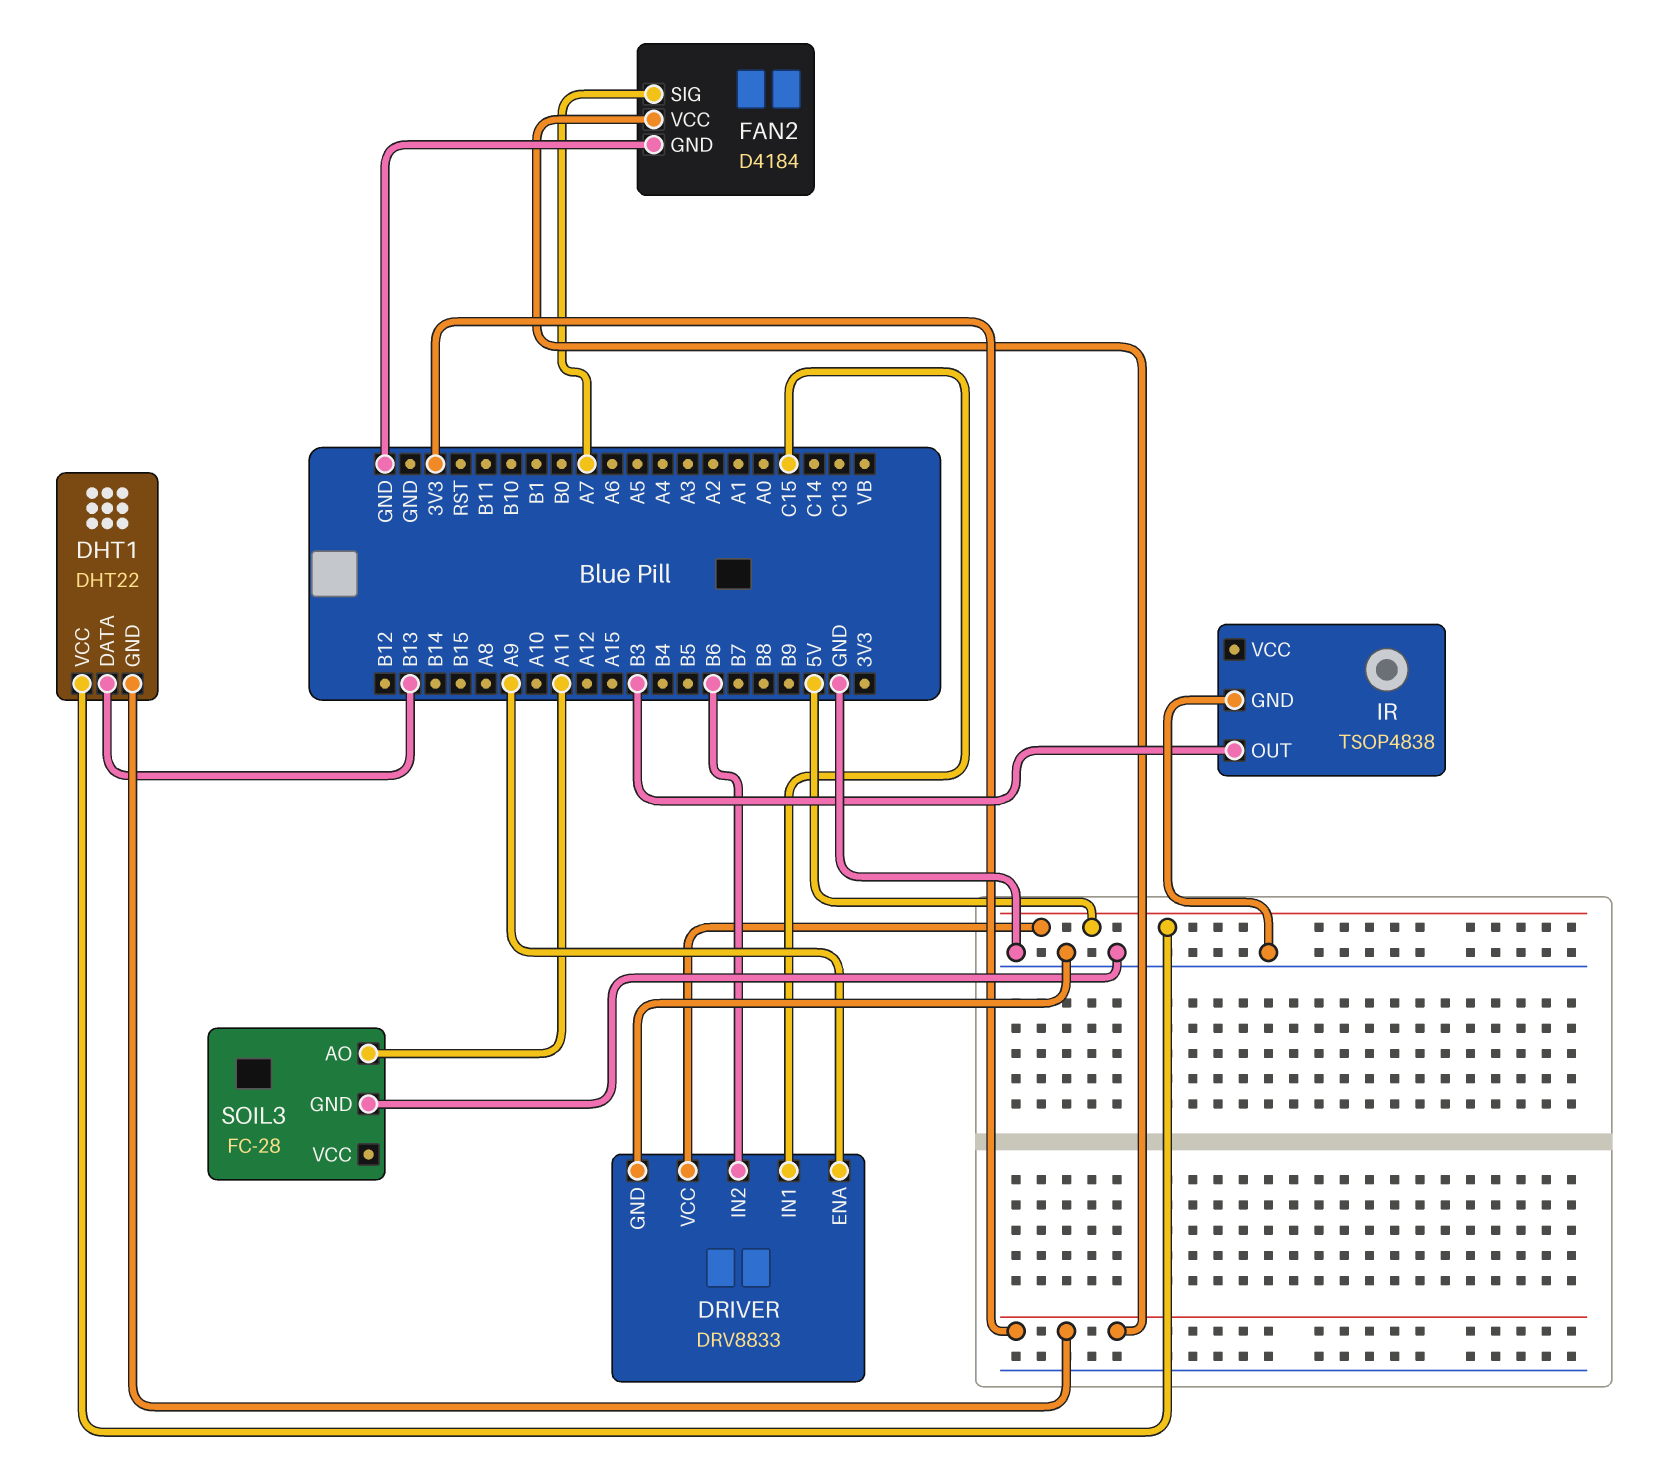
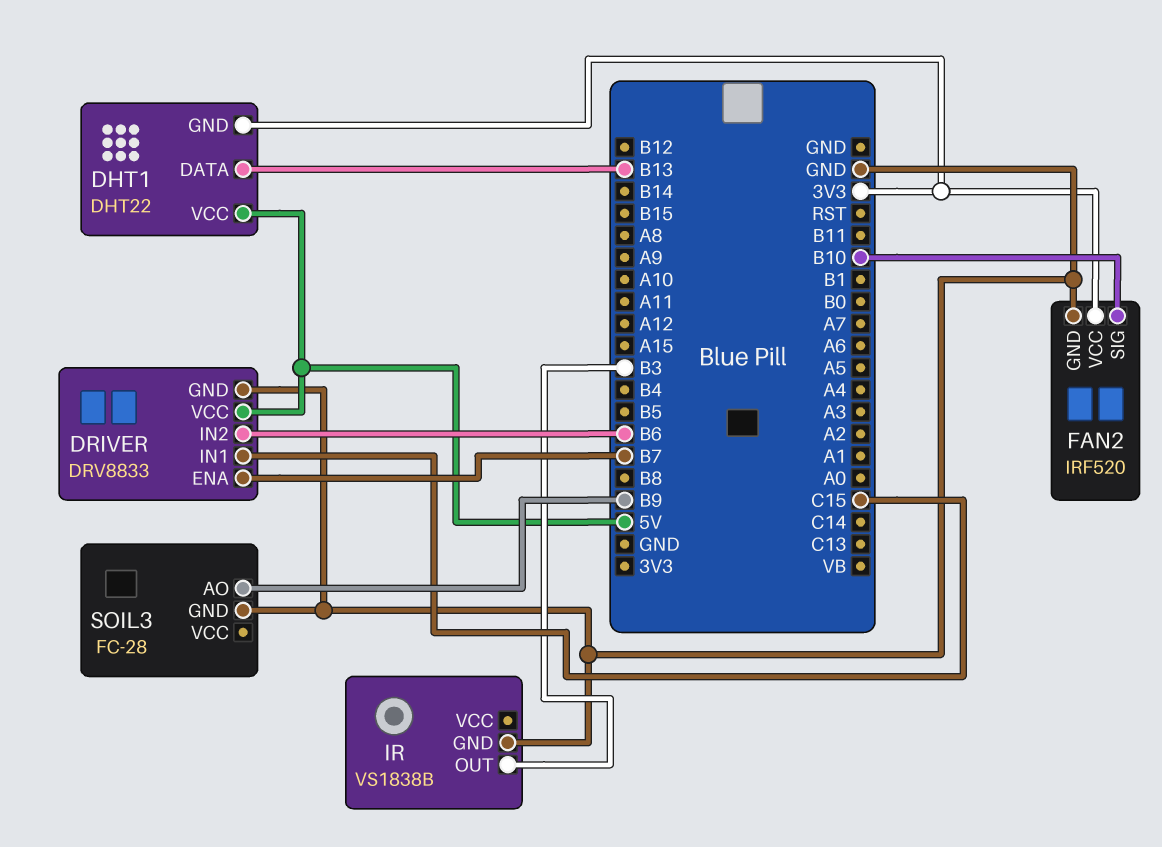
DRIVER pin ENA: A9 -> B7
FAN2: D4184 -> IRF520
FAN2 pin SIG: A7 -> B10
IR: TSOP4838 -> VS1838B
SOIL3 pin AO: A11 -> B9

